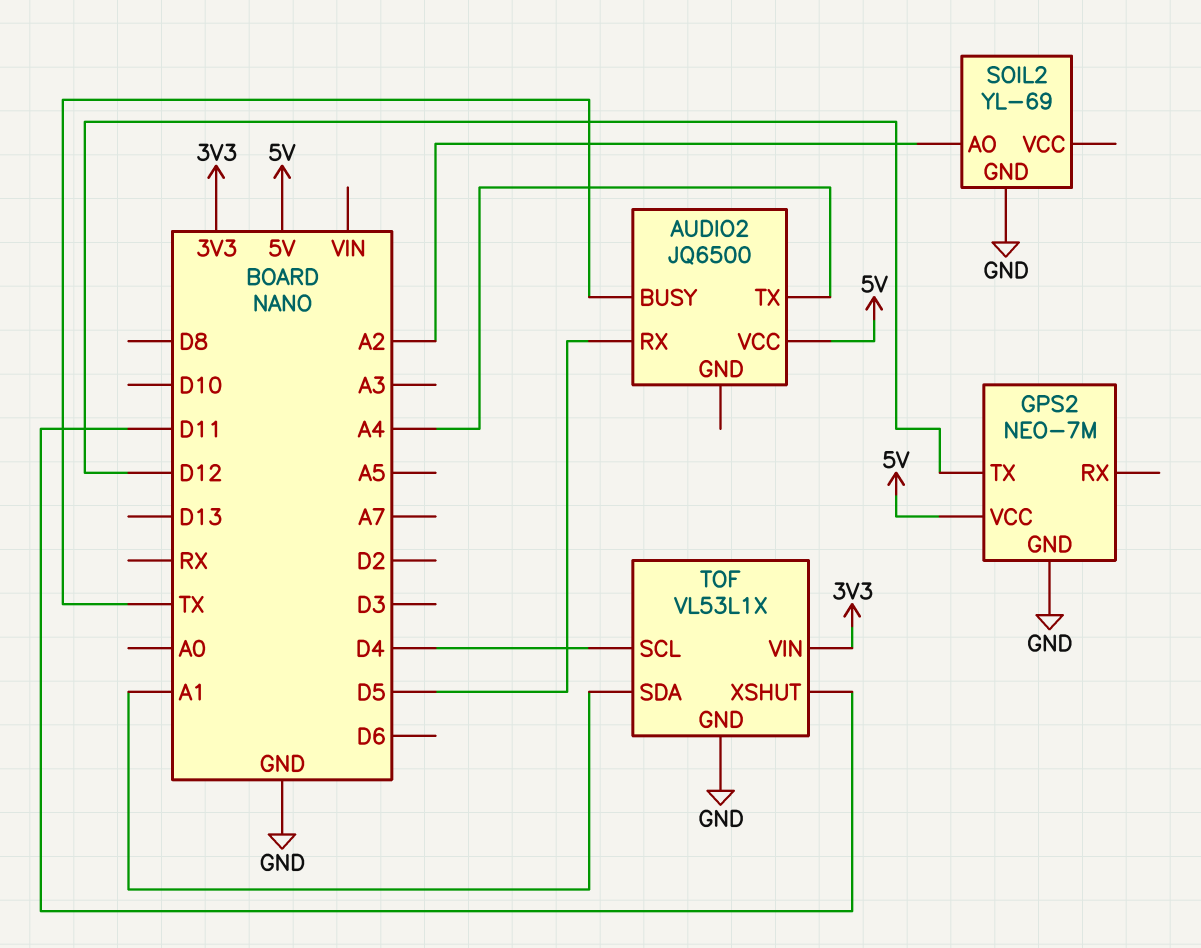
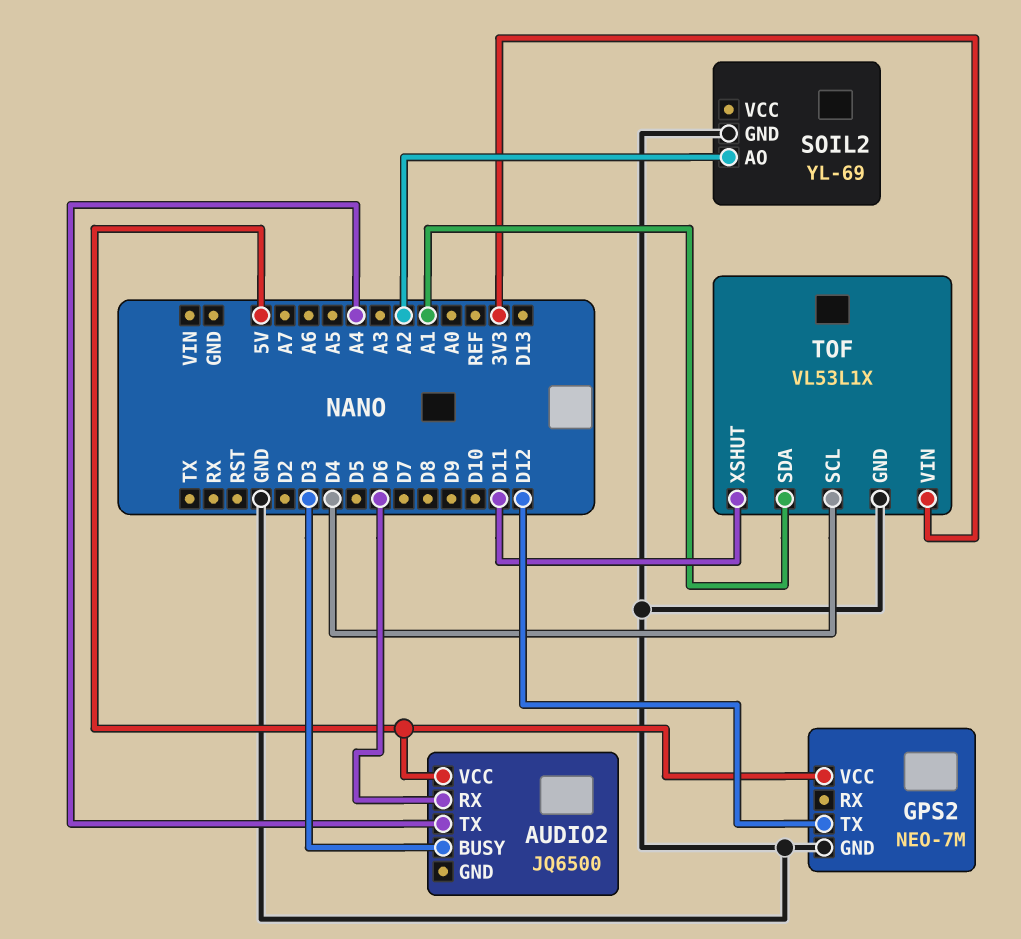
AUDIO2 pin BUSY: TX -> D3
AUDIO2 pin RX: D5 -> D6

